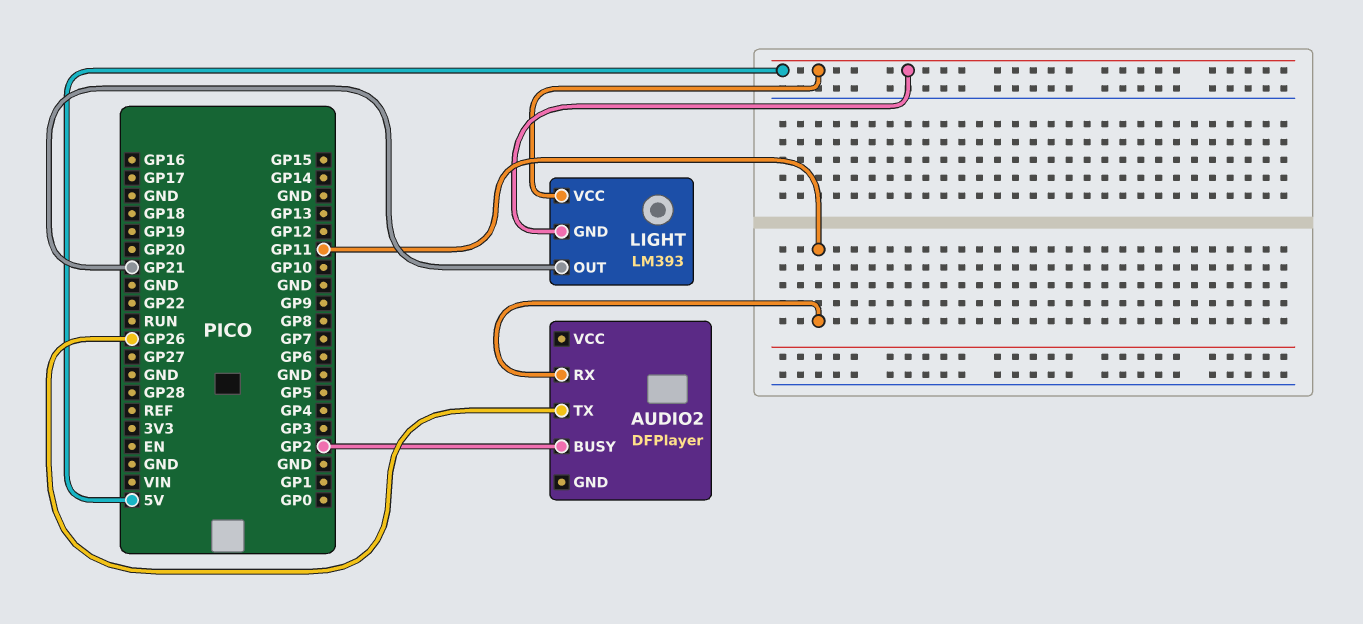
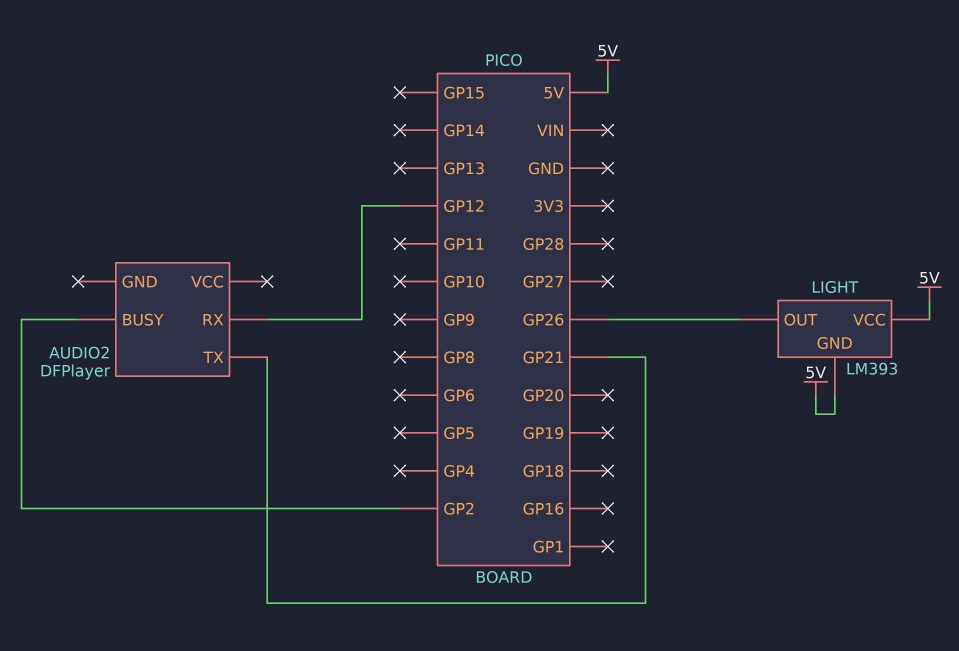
AUDIO2 pin RX: GP11 -> GP12
AUDIO2 pin TX: GP26 -> GP21
LIGHT pin OUT: GP21 -> GP26

